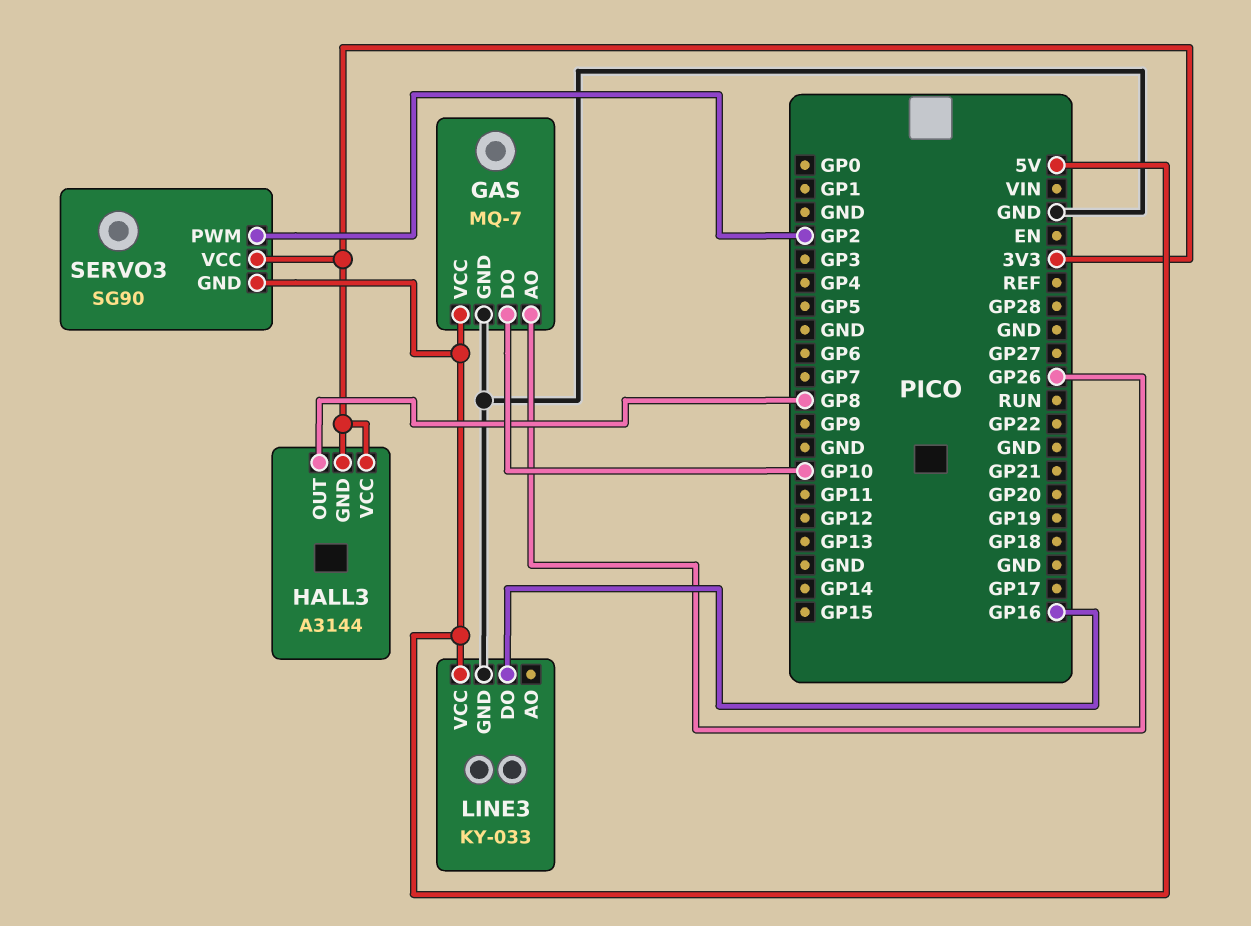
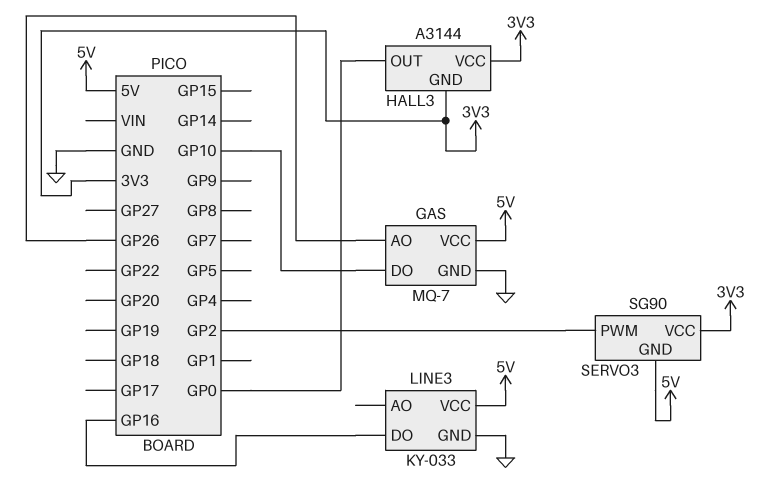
HALL3 pin OUT: GP8 -> GP0

